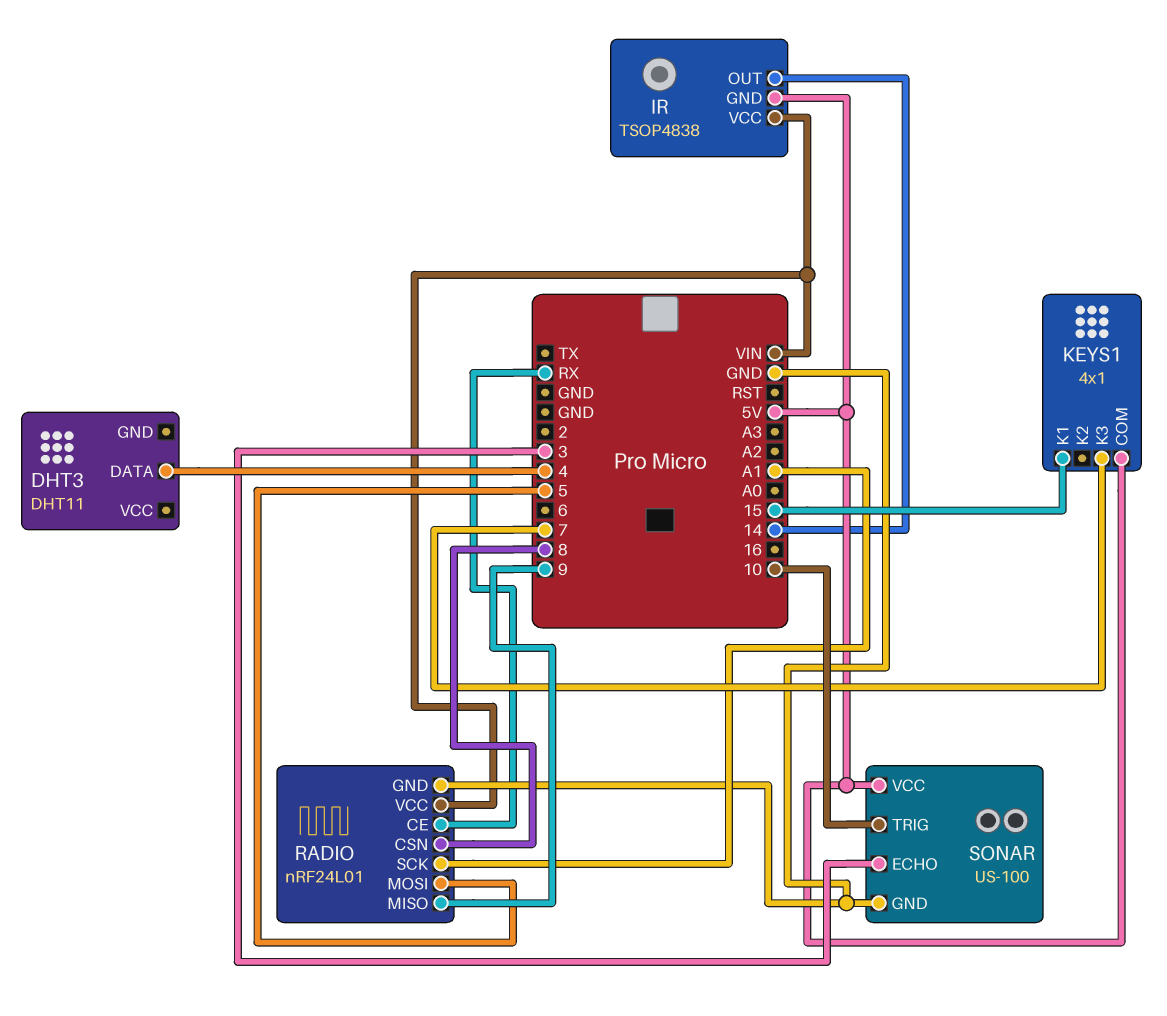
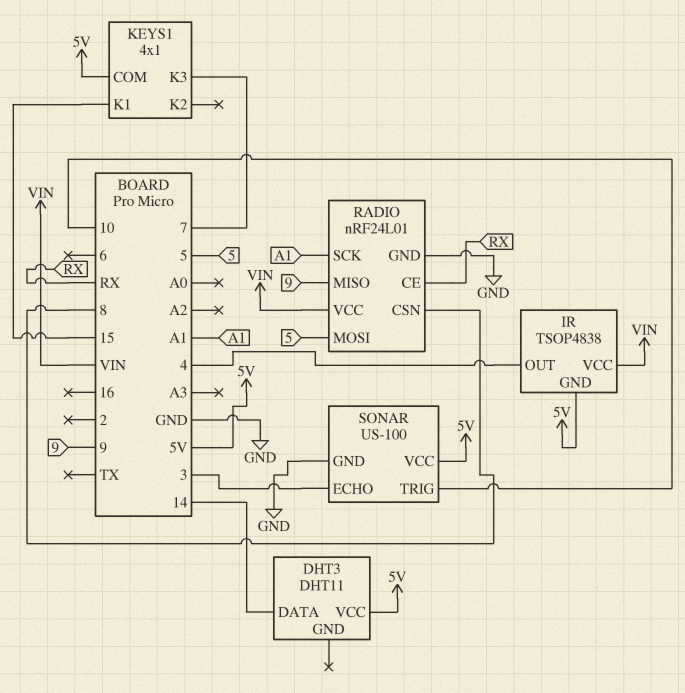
DHT3 pin DATA: 4 -> 14
DHT3 pin VCC: none -> 5V
IR pin OUT: 14 -> 4

